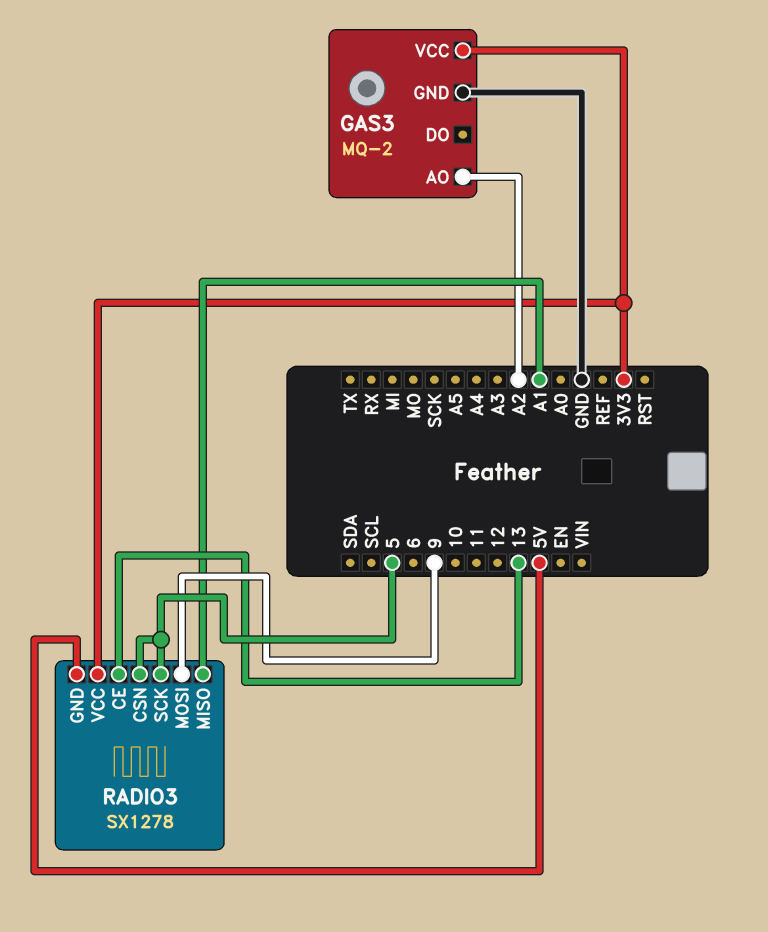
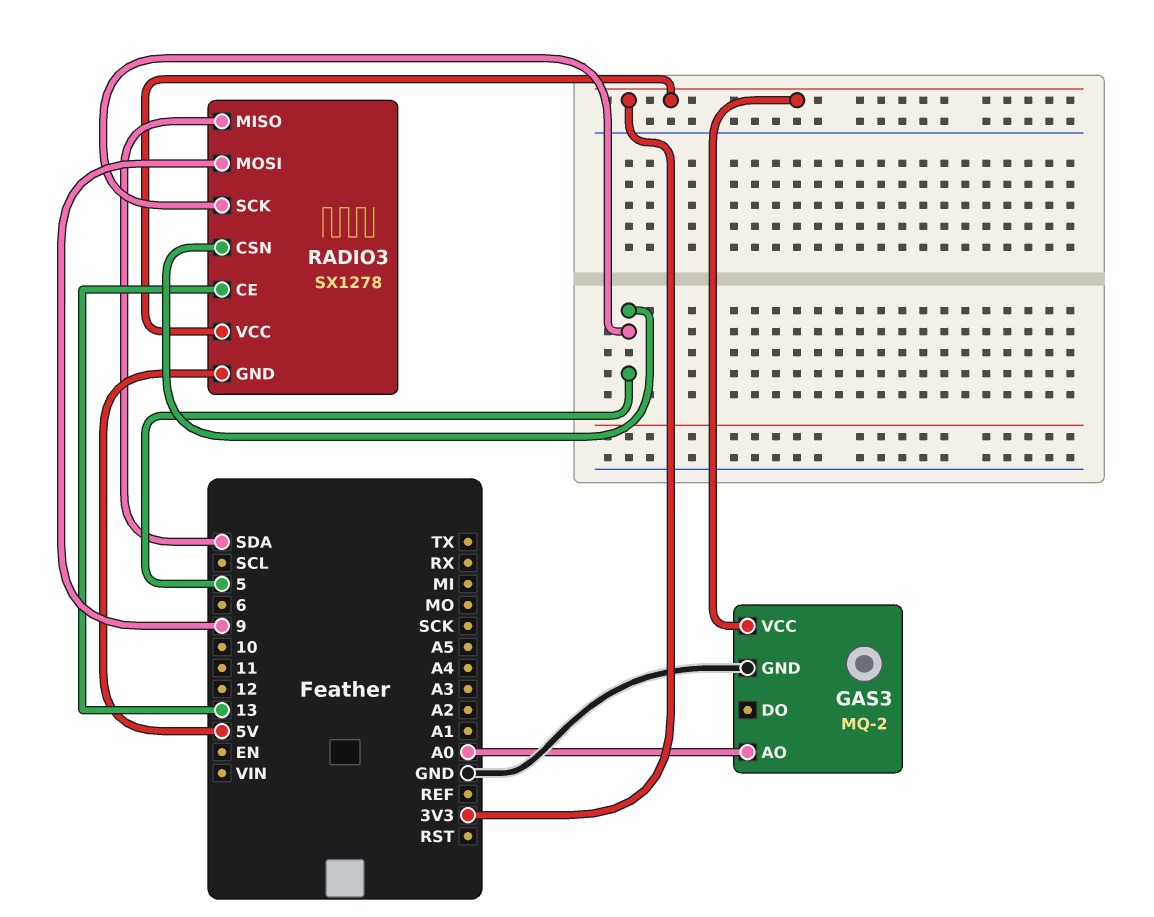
GAS3 pin AO: A2 -> A0
RADIO3 pin MISO: A1 -> SDA

